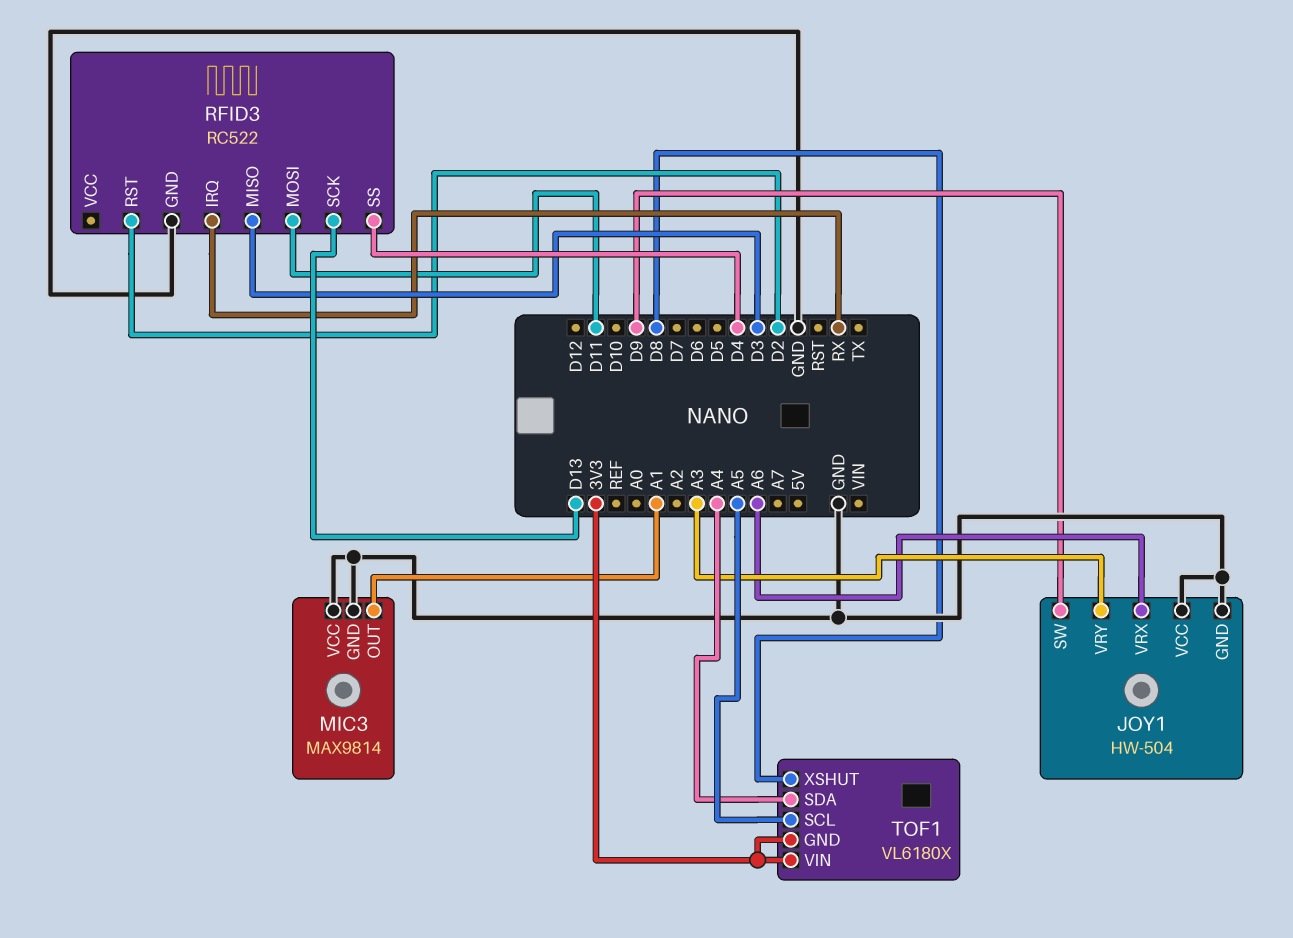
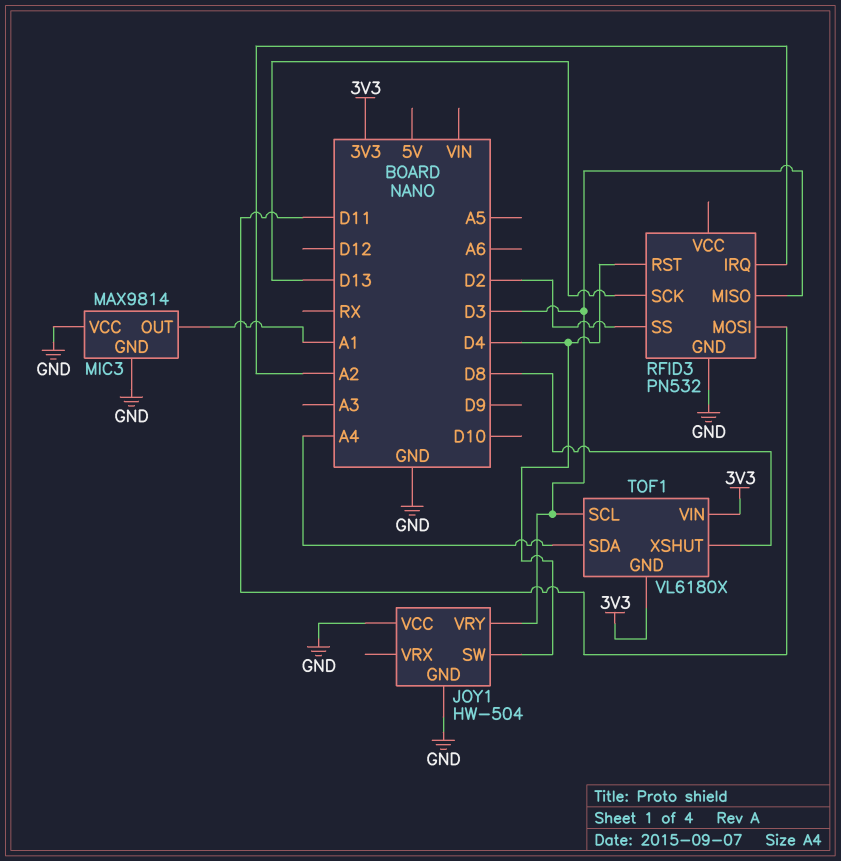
JOY1 pin SW: D9 -> D4
JOY1 pin VRX: A6 -> none
JOY1 pin VRY: A3 -> D3
RFID3: RC522 -> PN532
RFID3 pin IRQ: RX -> A2
RFID3 pin RST: D2 -> D4
RFID3 pin SS: D4 -> D2
TOF1 pin SCL: A5 -> D3

